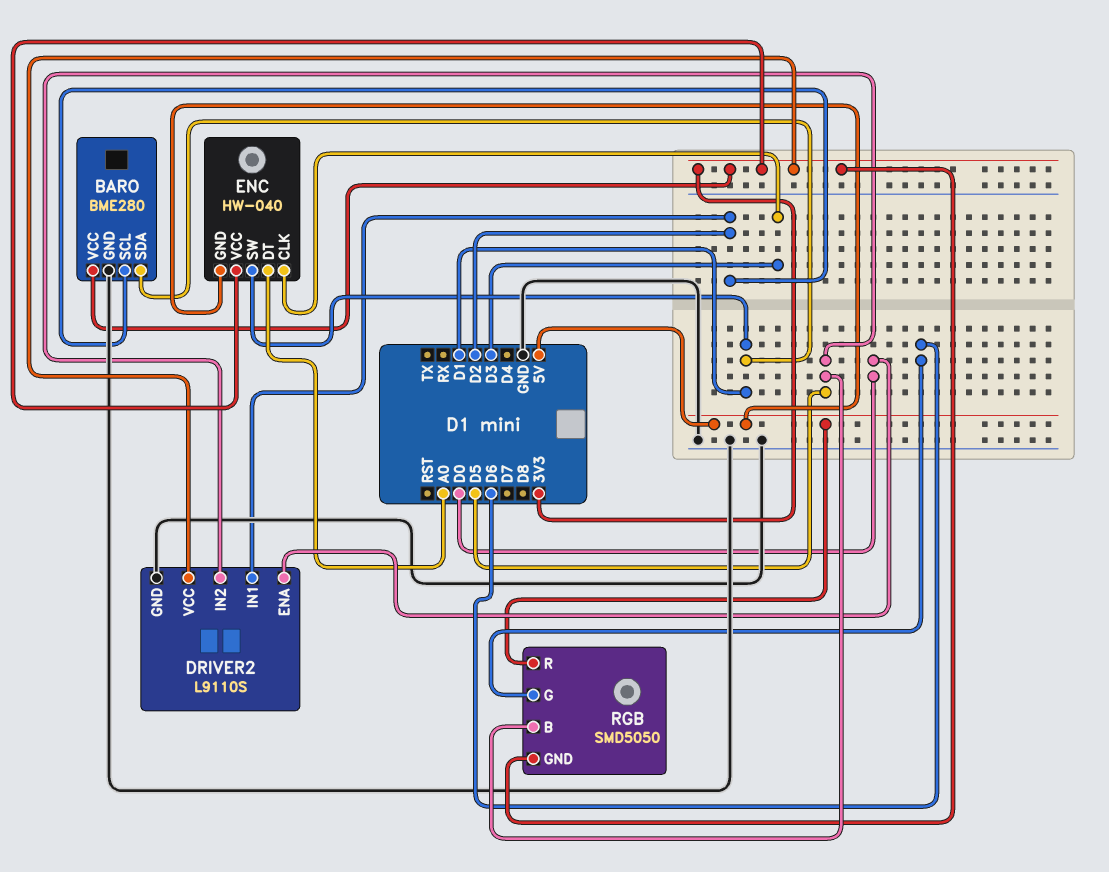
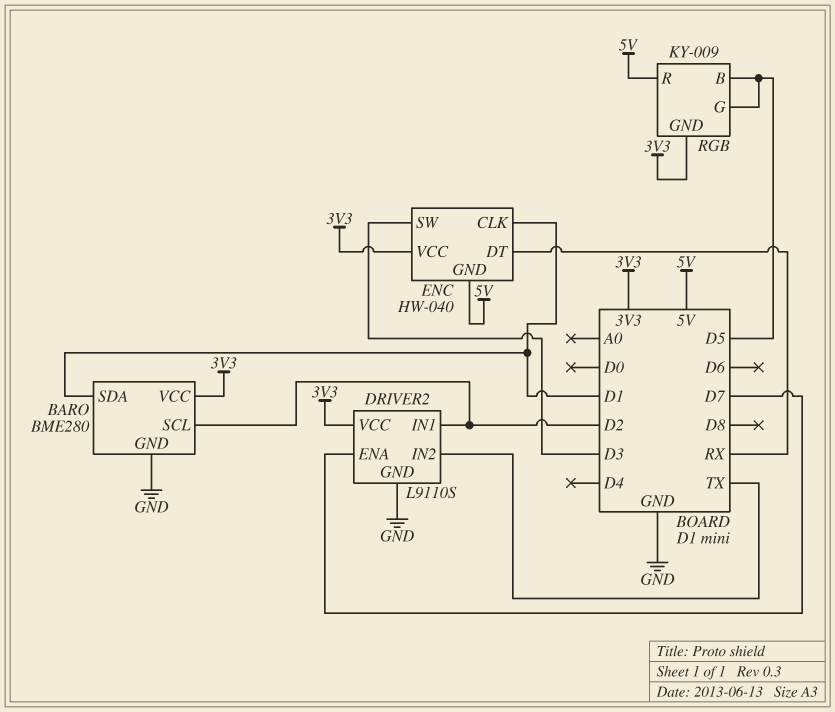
DRIVER2 pin ENA: D0 -> D7
DRIVER2 pin IN2: D5 -> TX
ENC pin CLK: D3 -> D1
ENC pin DT: A0 -> RX
ENC pin SW: D1 -> D3
RGB: SMD5050 -> KY-009
RGB pin G: D6 -> D5

